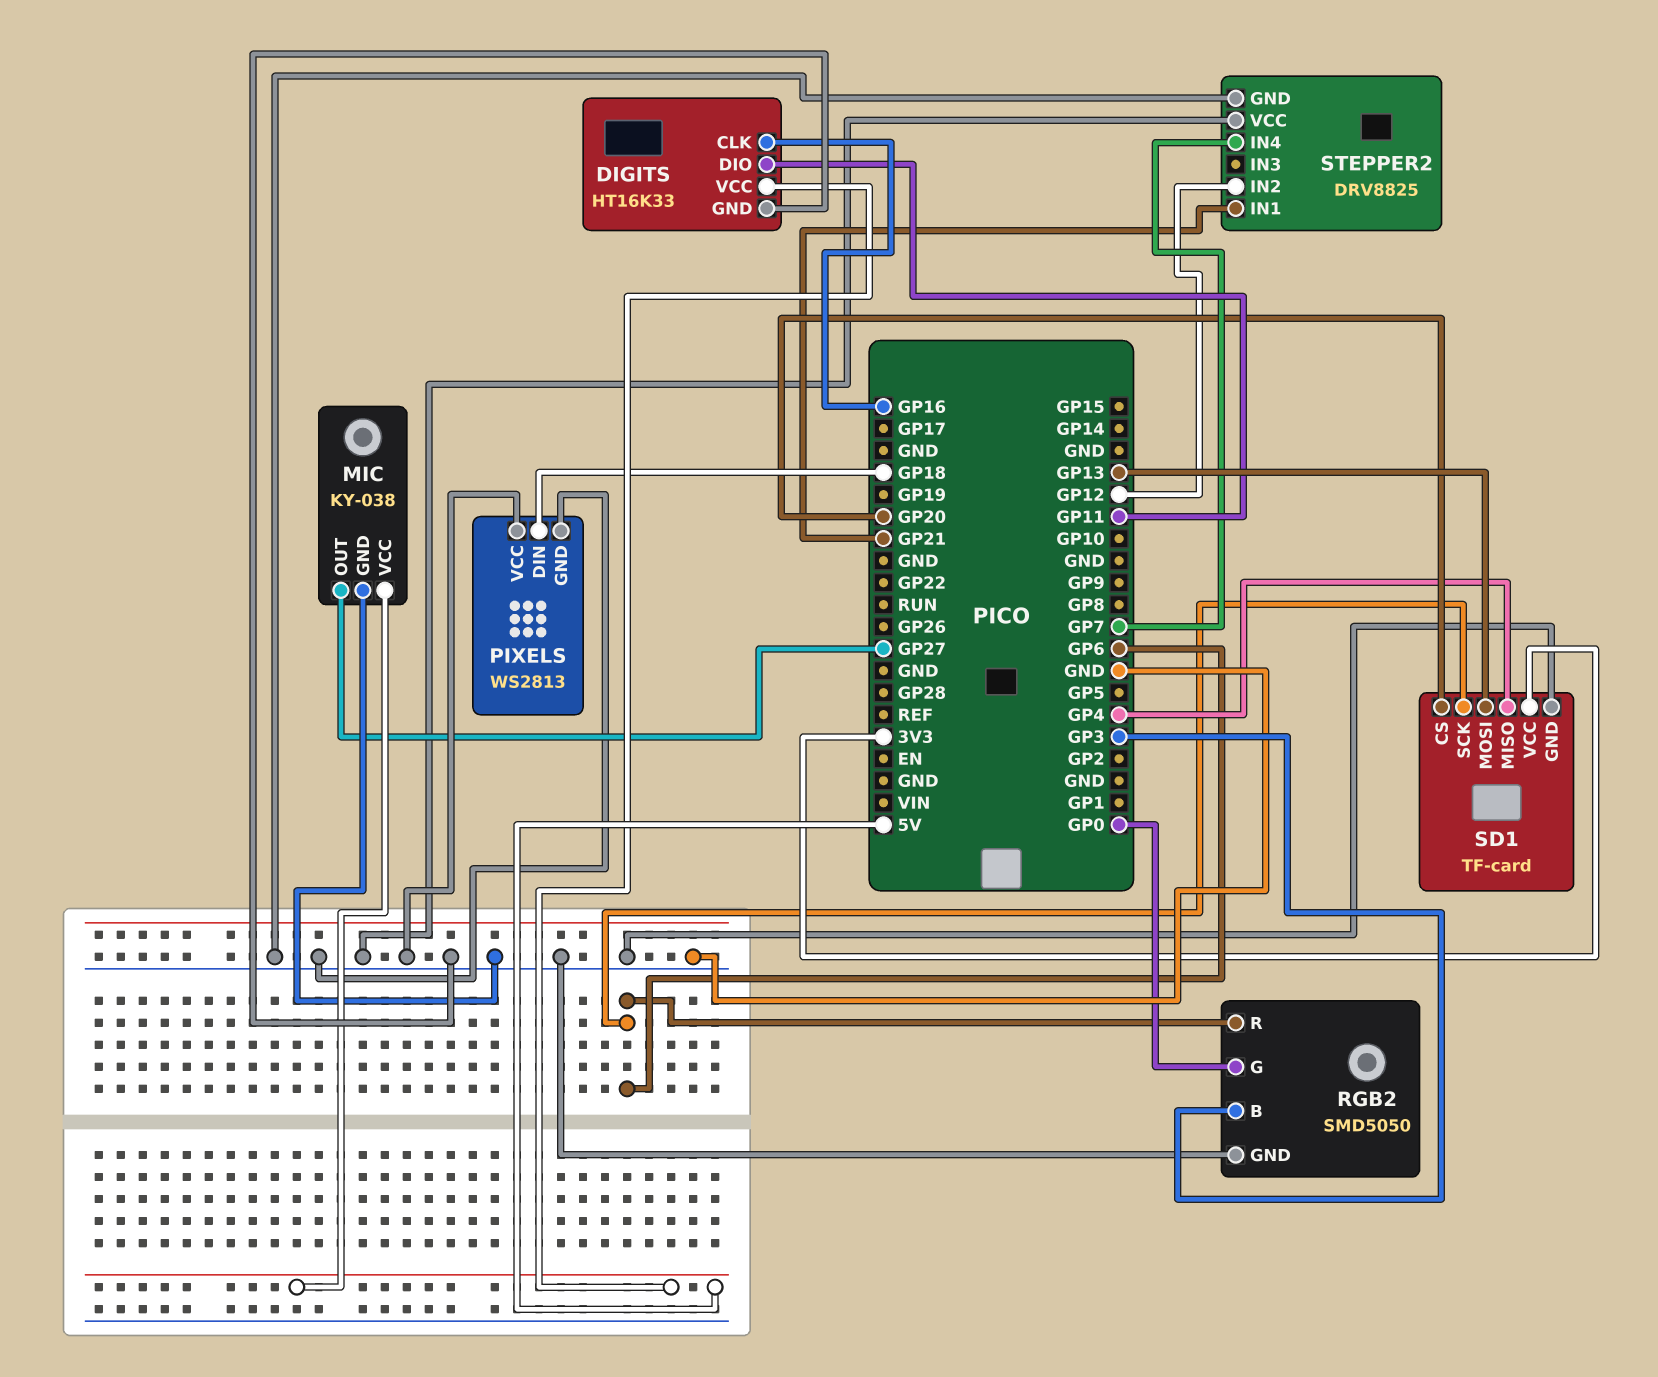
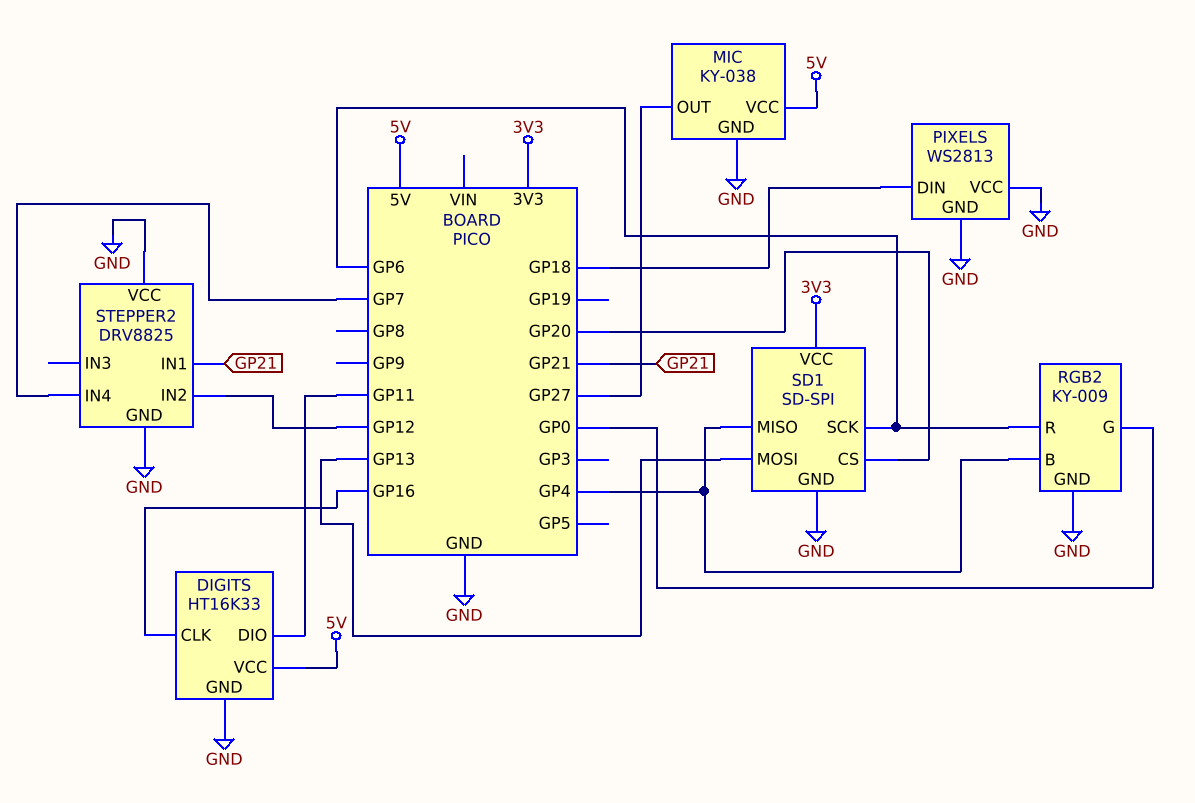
RGB2: SMD5050 -> KY-009
RGB2 pin B: GP3 -> GP4
SD1: TF-card -> SD-SPI

